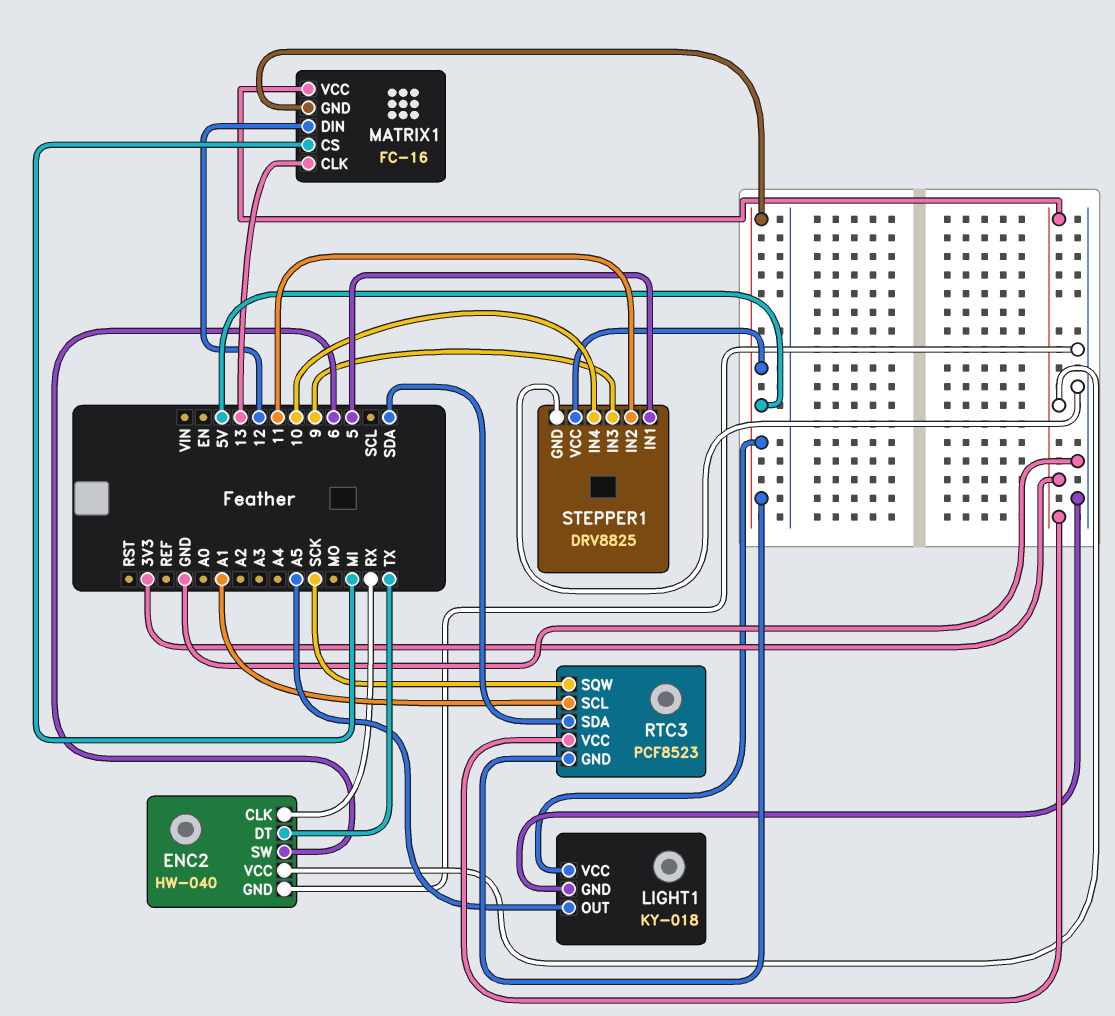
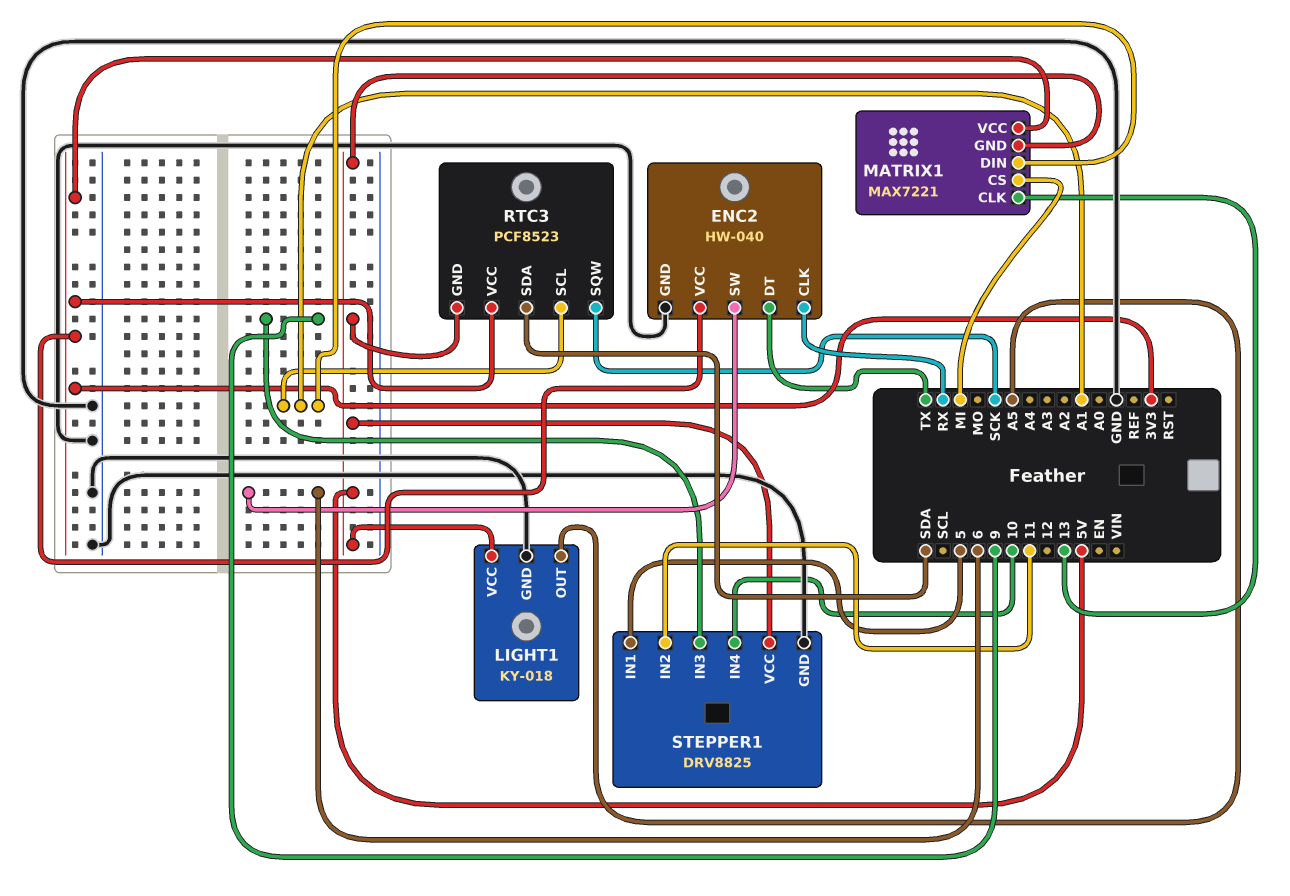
MATRIX1: FC-16 -> MAX7221
MATRIX1 pin DIN: 12 -> A1

